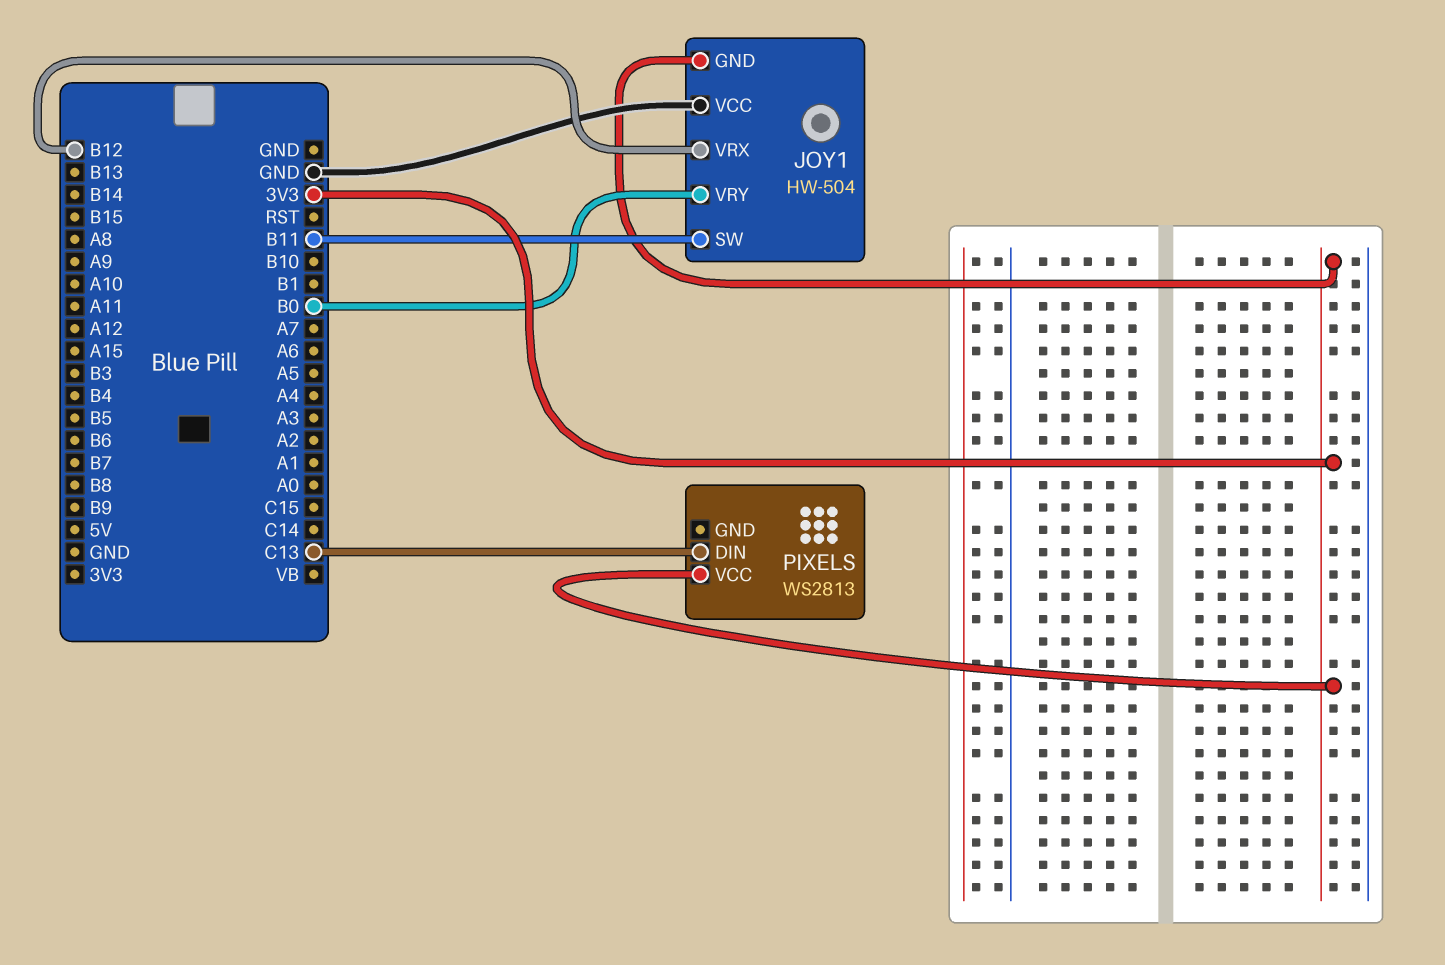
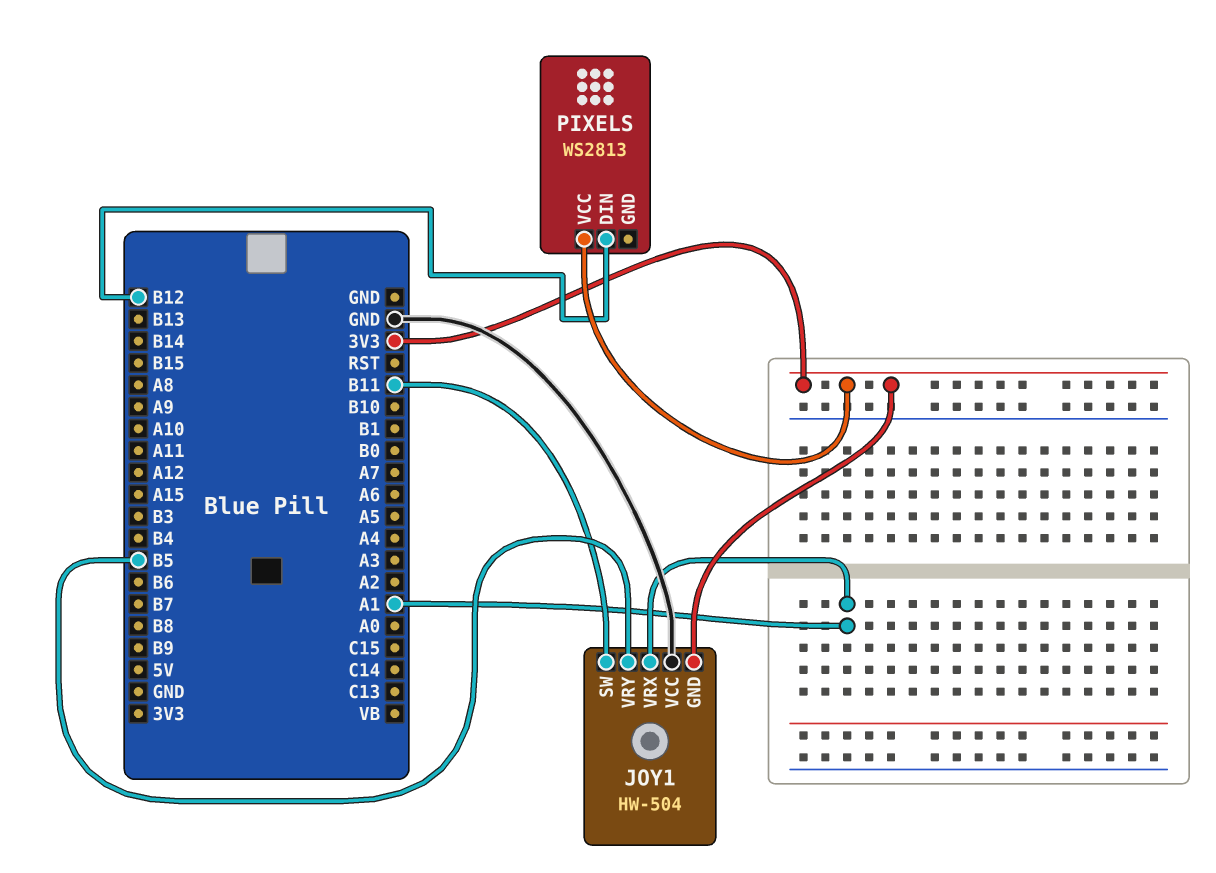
JOY1 pin VRX: B12 -> A1
JOY1 pin VRY: B0 -> B5
PIXELS pin DIN: C13 -> B12

